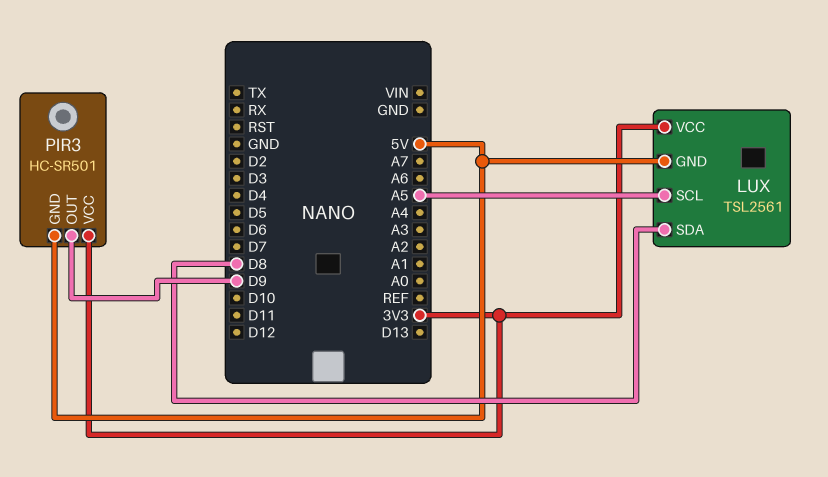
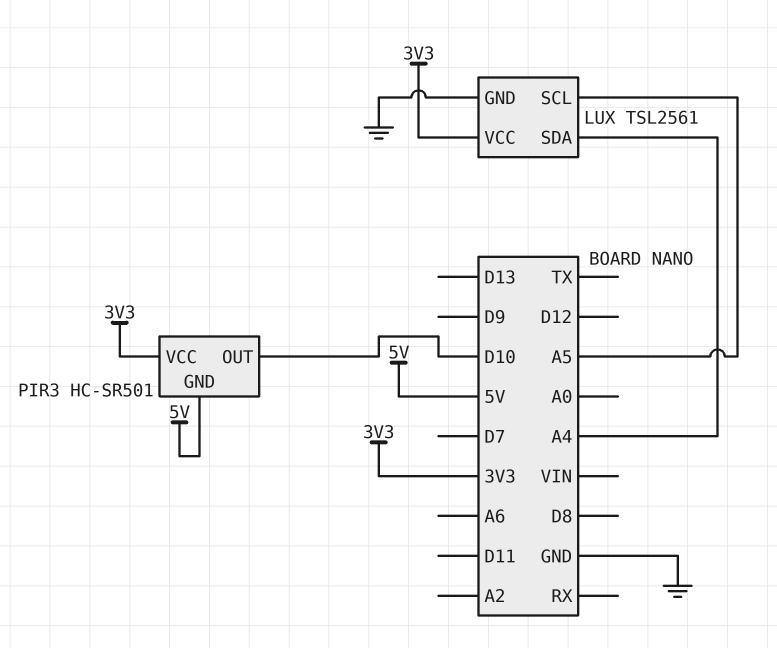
LUX pin GND: 5V -> GND
LUX pin SDA: D8 -> A4
PIR3 pin OUT: D9 -> D10

